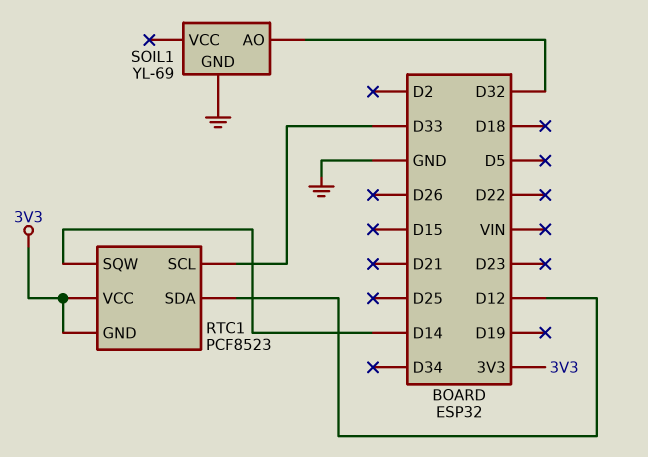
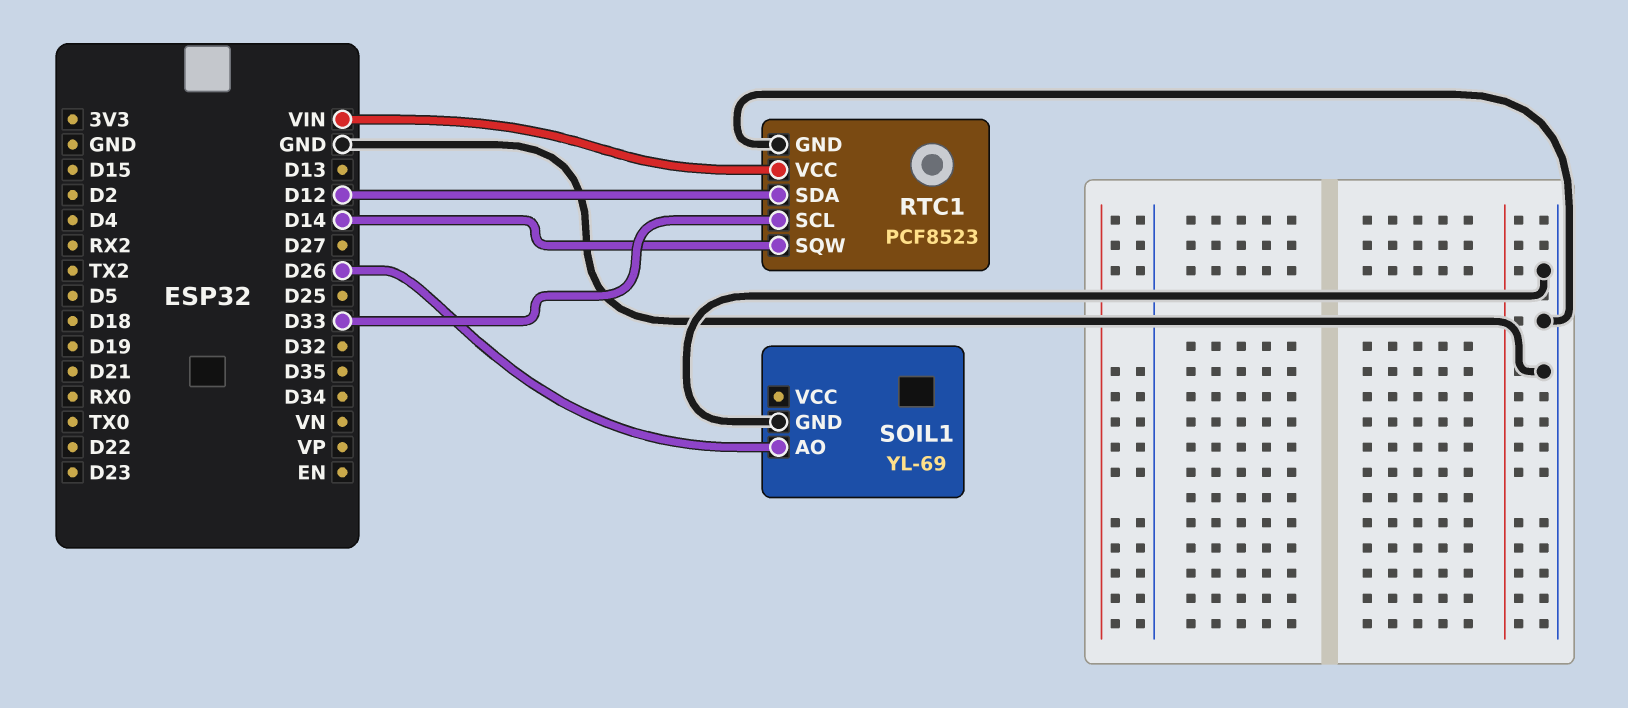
RTC1 pin GND: 3V3 -> GND
RTC1 pin VCC: 3V3 -> VIN
SOIL1 pin AO: D32 -> D26

